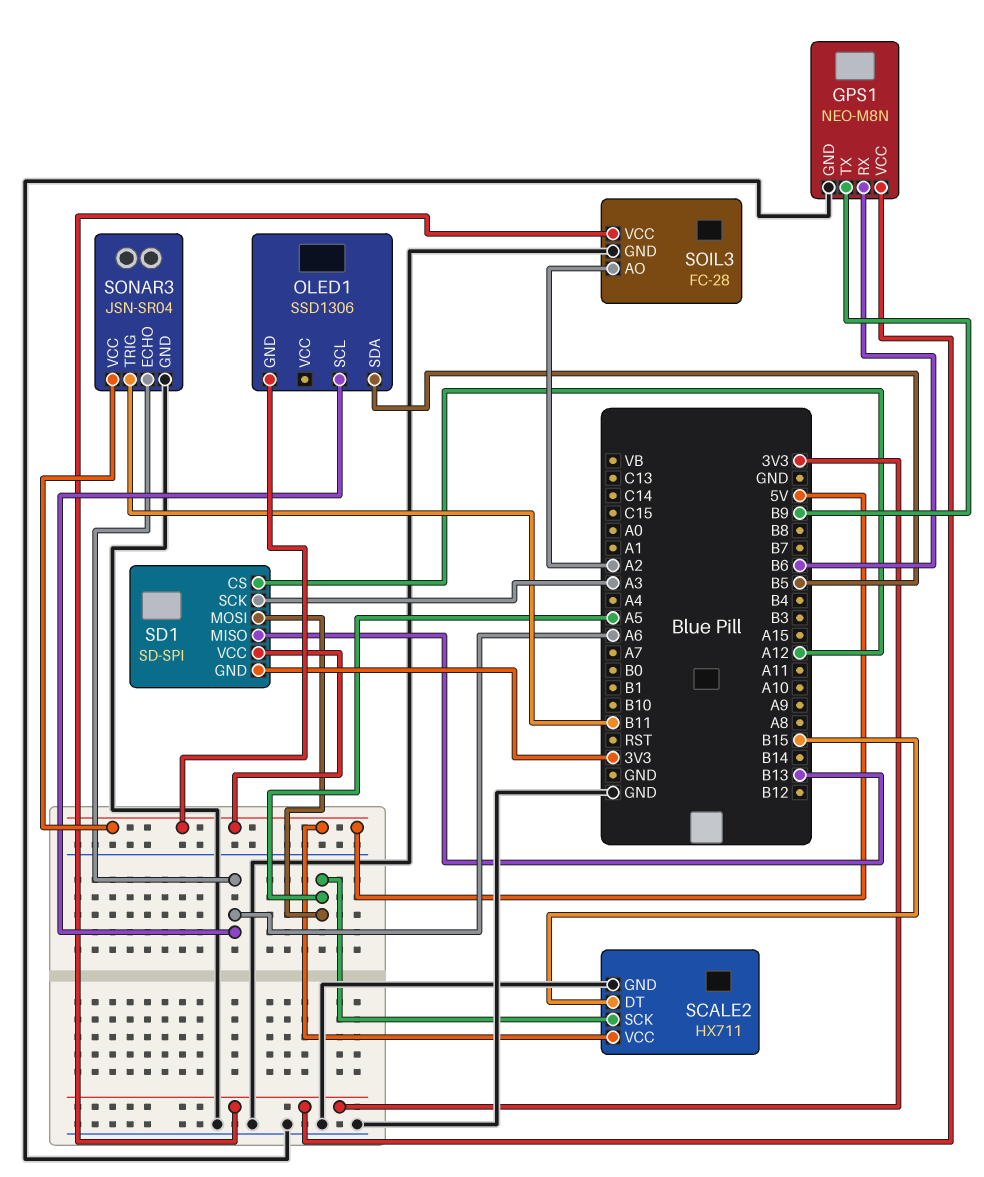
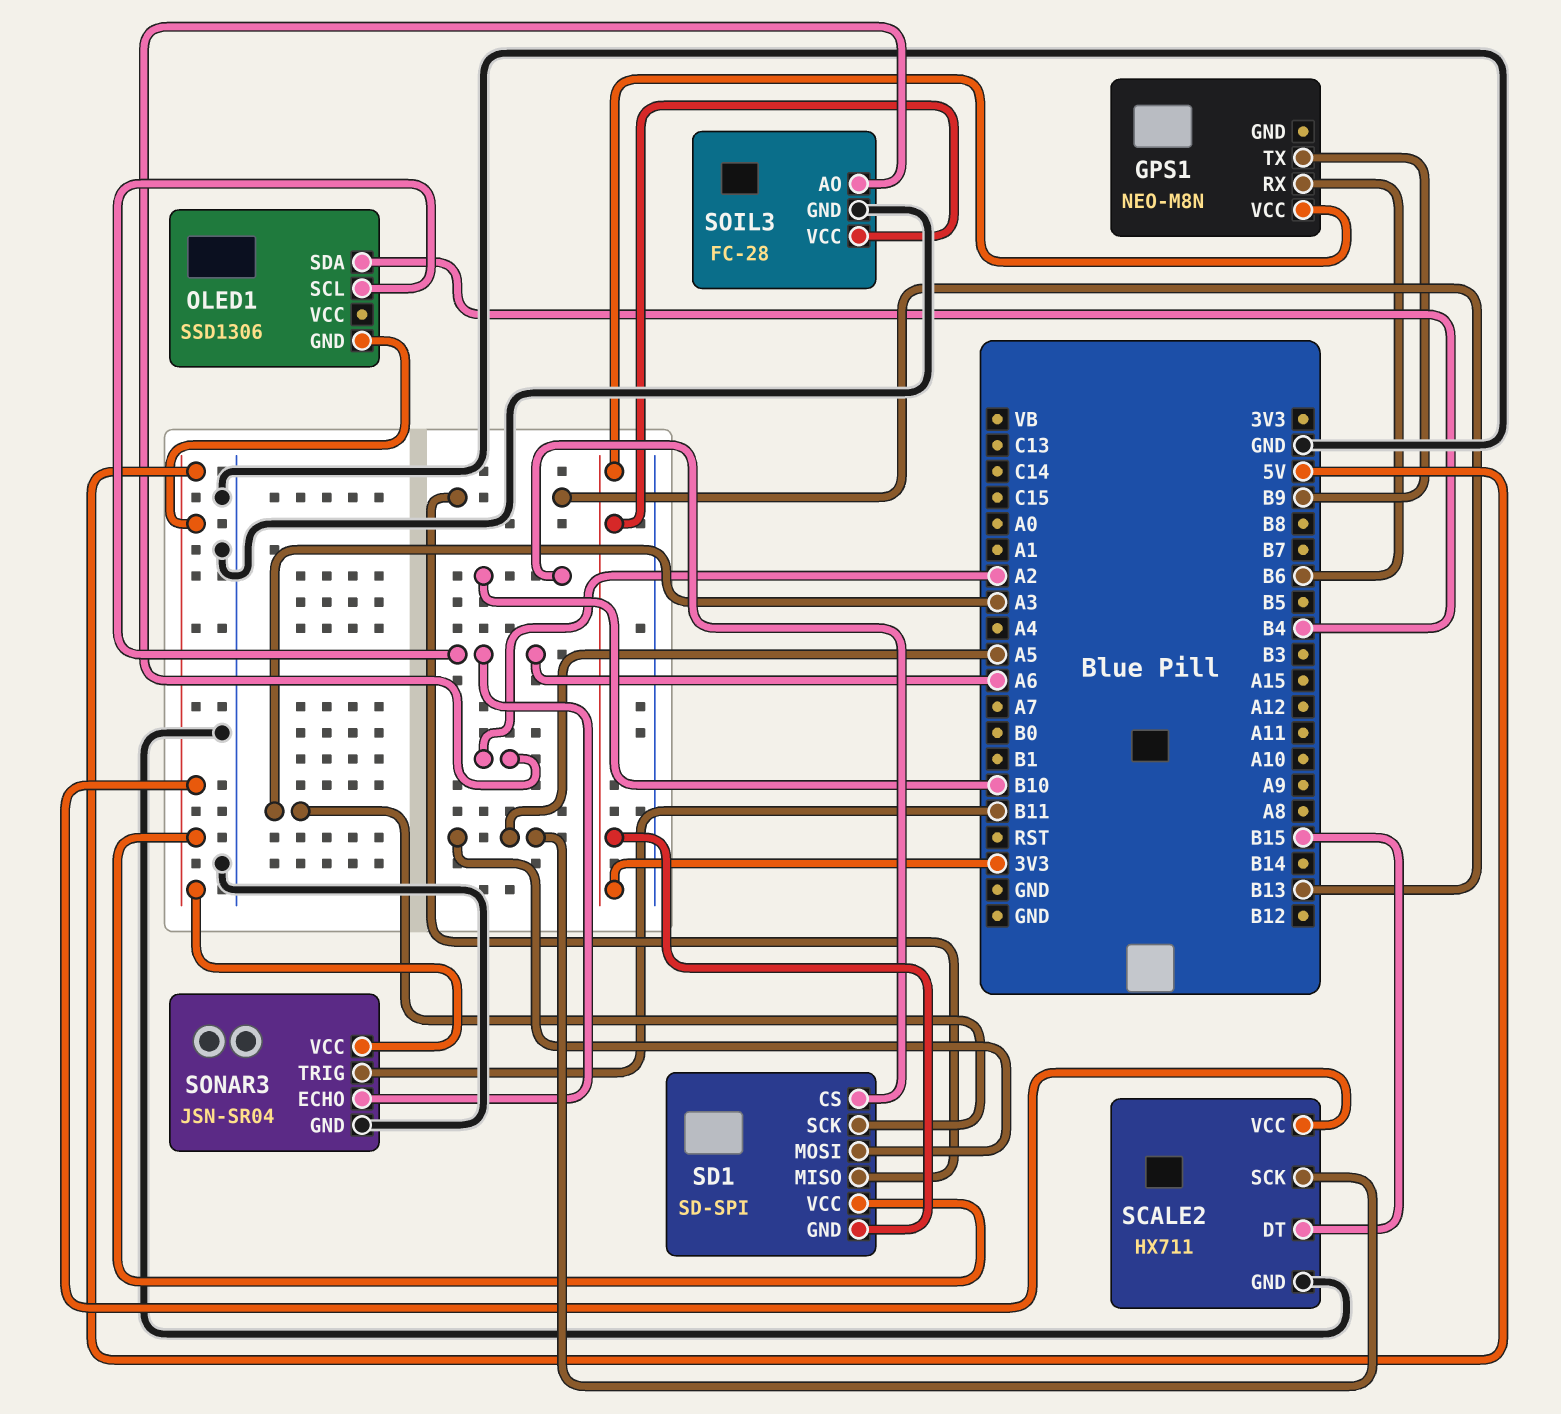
GPS1 pin GND: GND -> none
OLED1 pin SDA: B5 -> B4
SD1 pin CS: A12 -> B10

